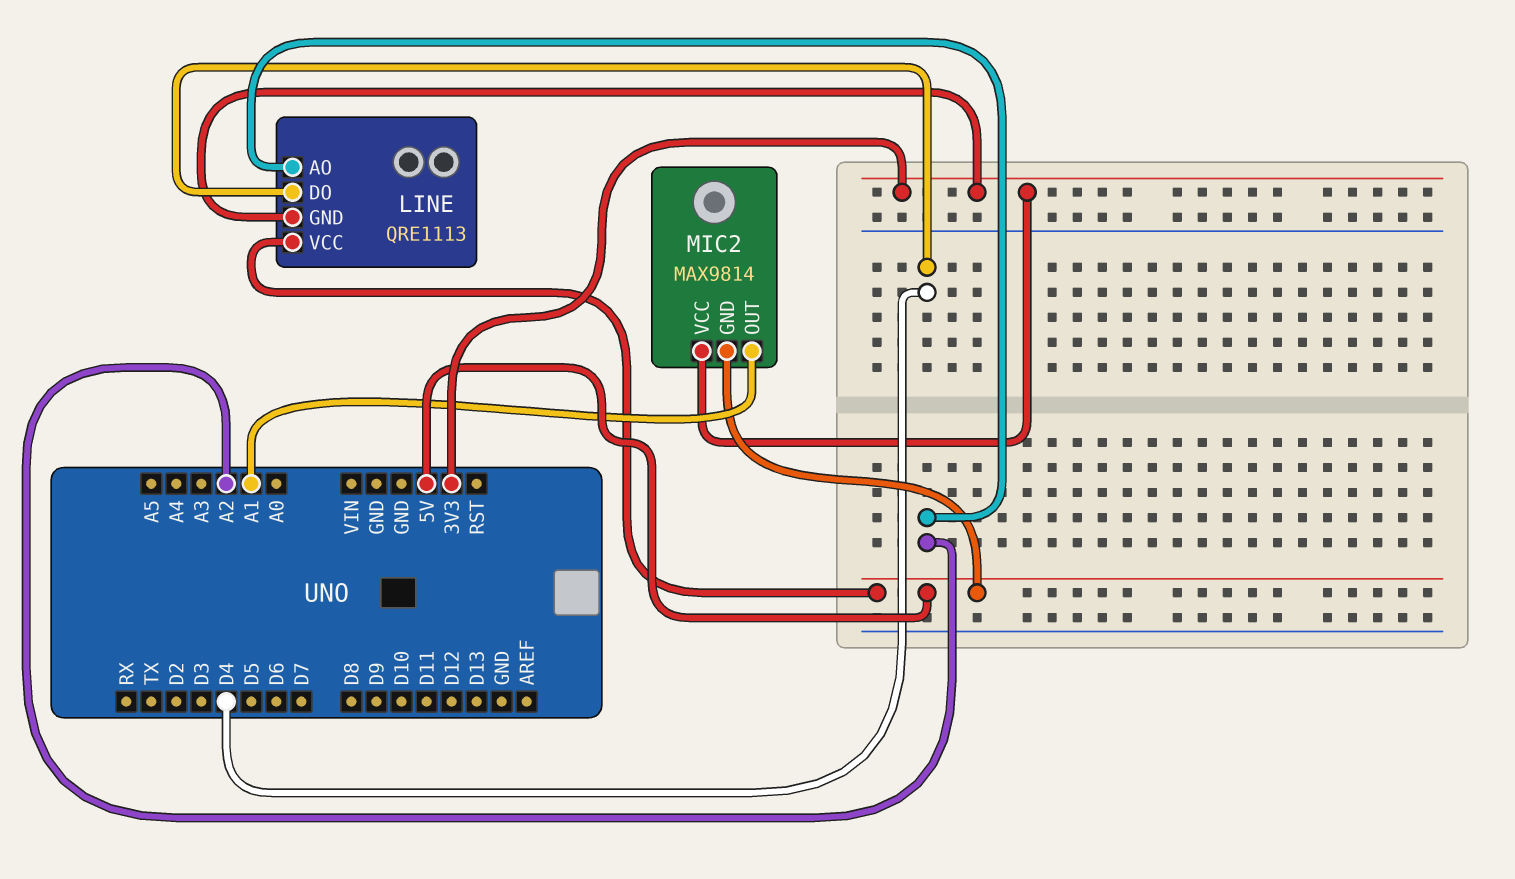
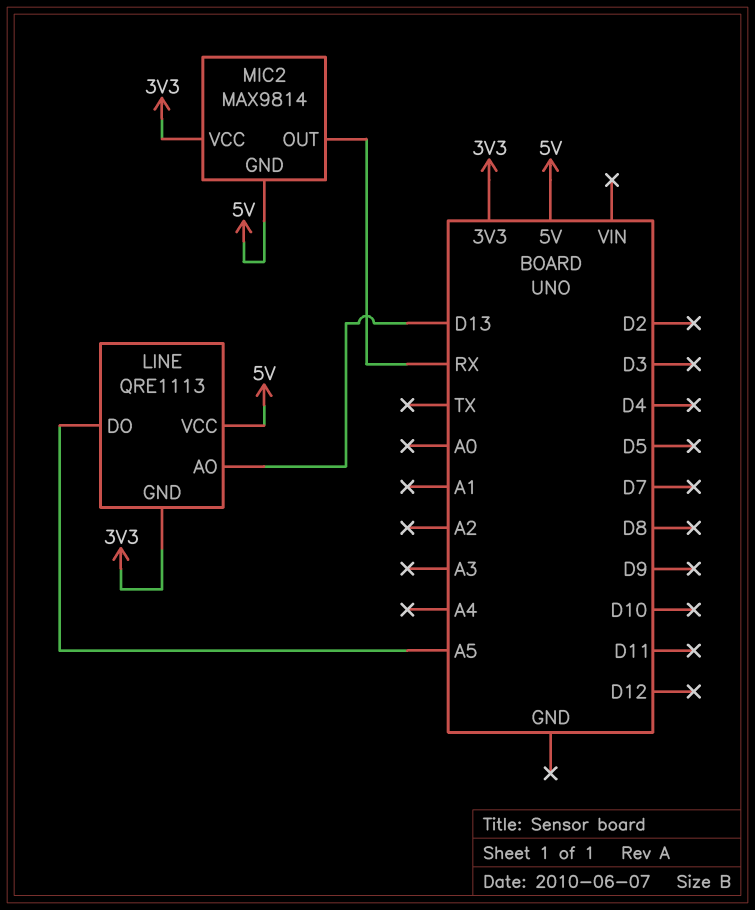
LINE pin AO: A2 -> D13
LINE pin DO: D4 -> A5
MIC2 pin OUT: A1 -> RX

